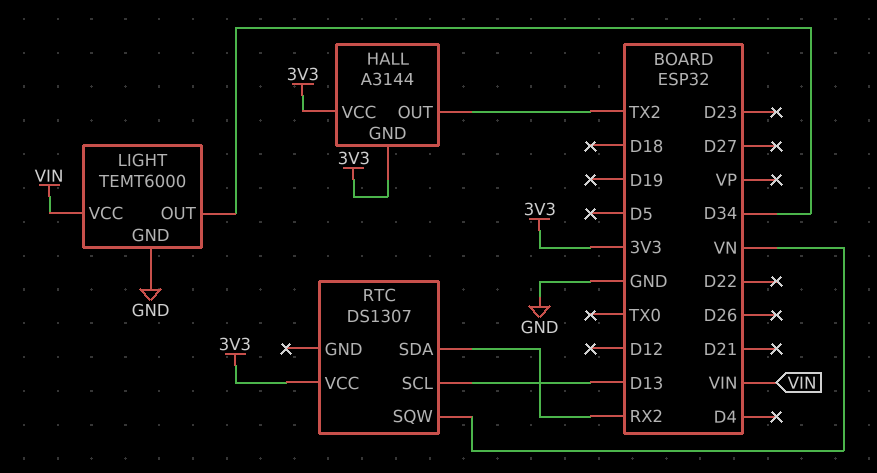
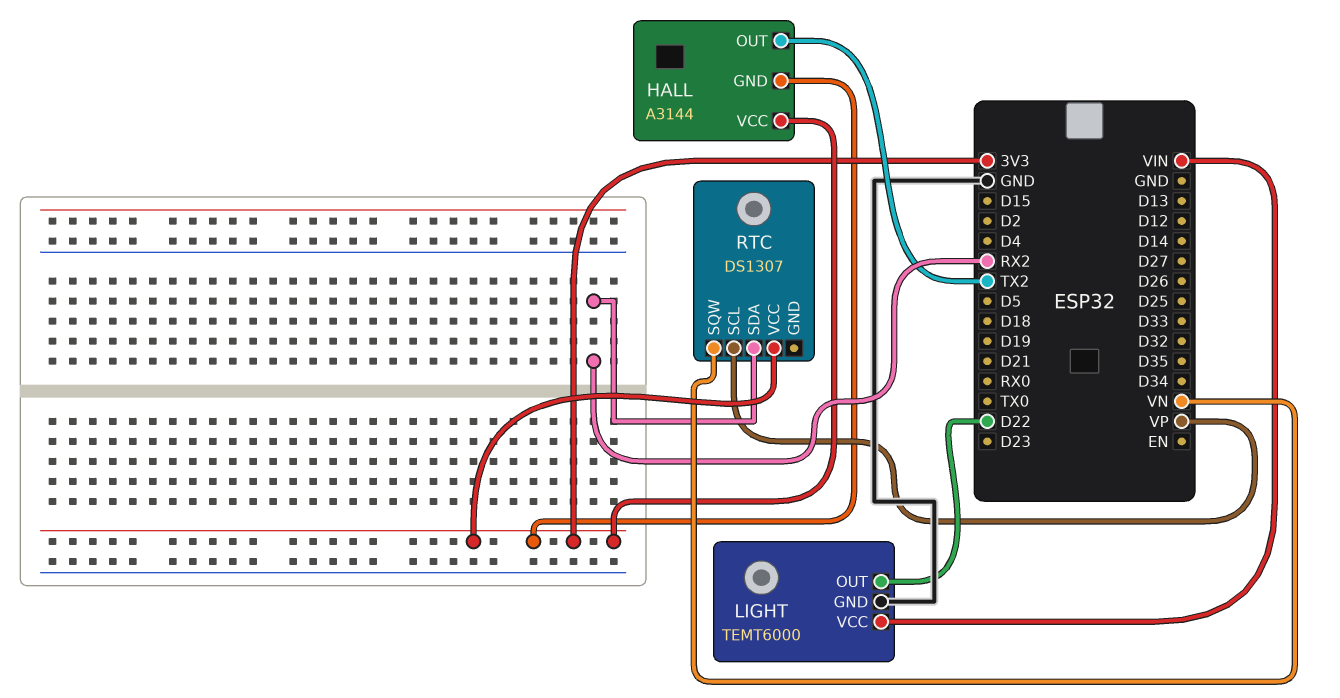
LIGHT pin OUT: D34 -> D22
RTC pin SCL: D13 -> VP

